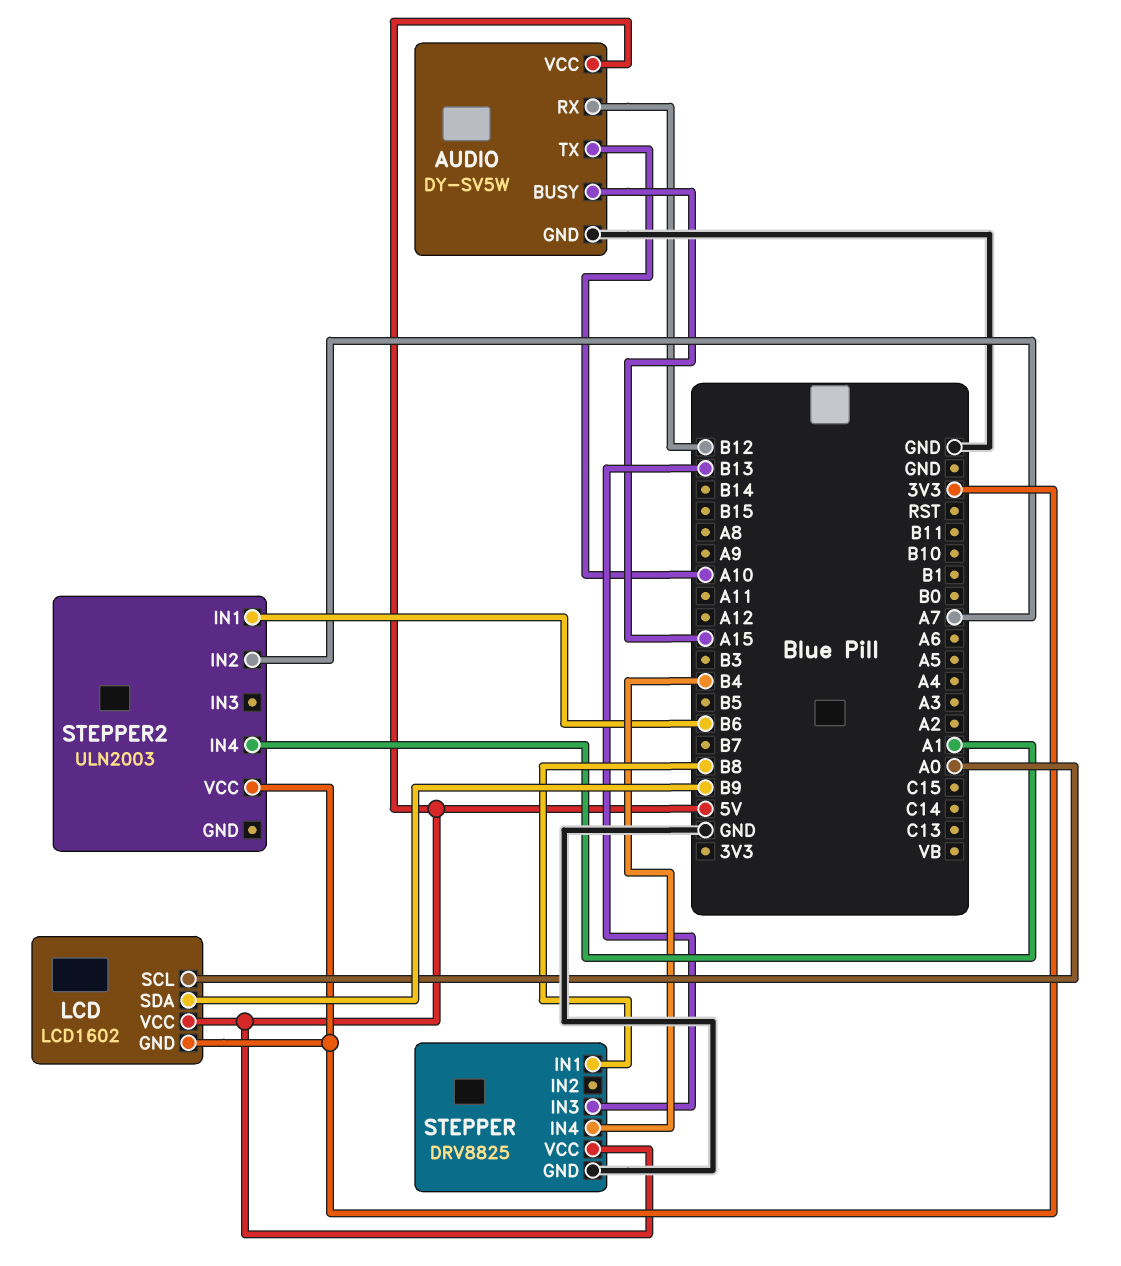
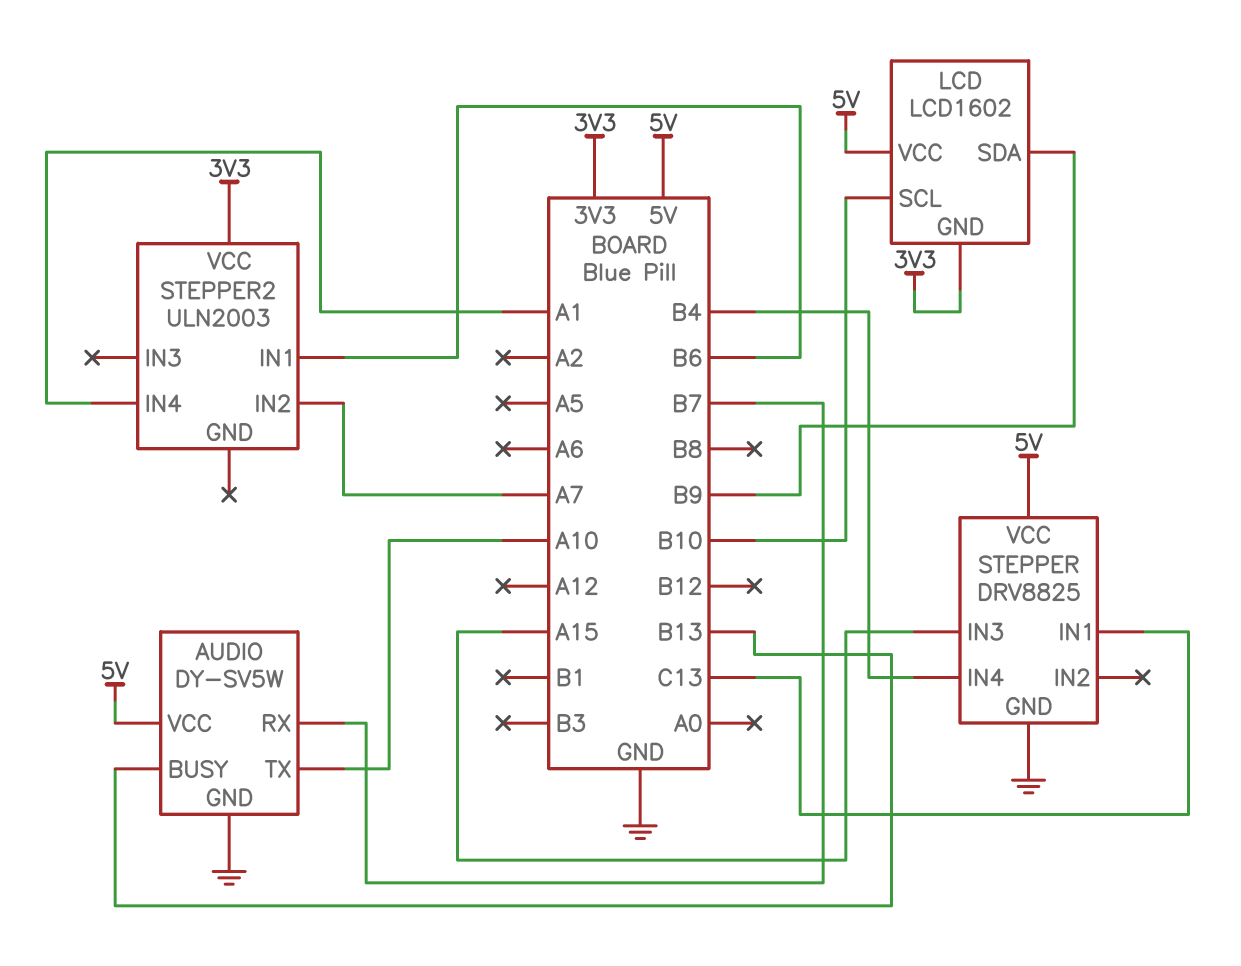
AUDIO pin BUSY: A15 -> B13
AUDIO pin RX: B12 -> B7
LCD pin SCL: A0 -> B10
STEPPER pin IN1: B8 -> C13
STEPPER pin IN3: B13 -> A15

